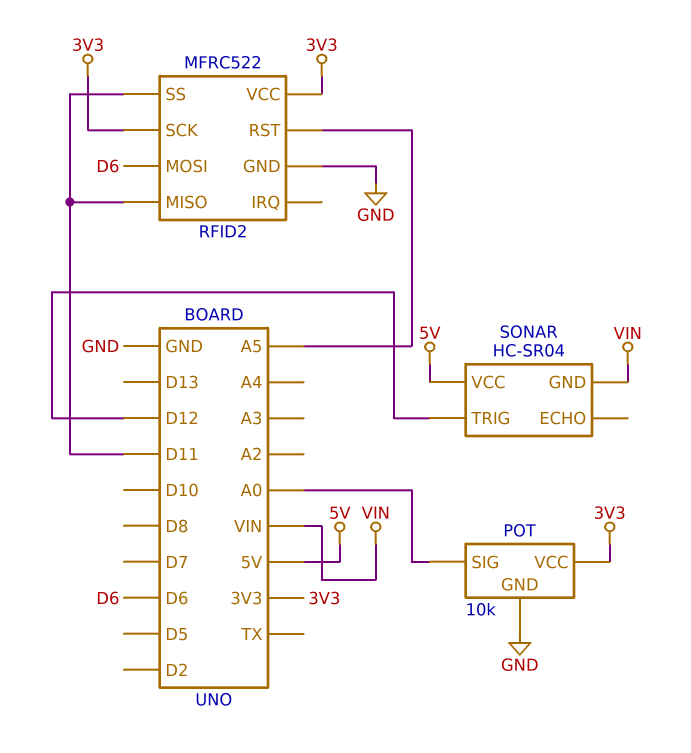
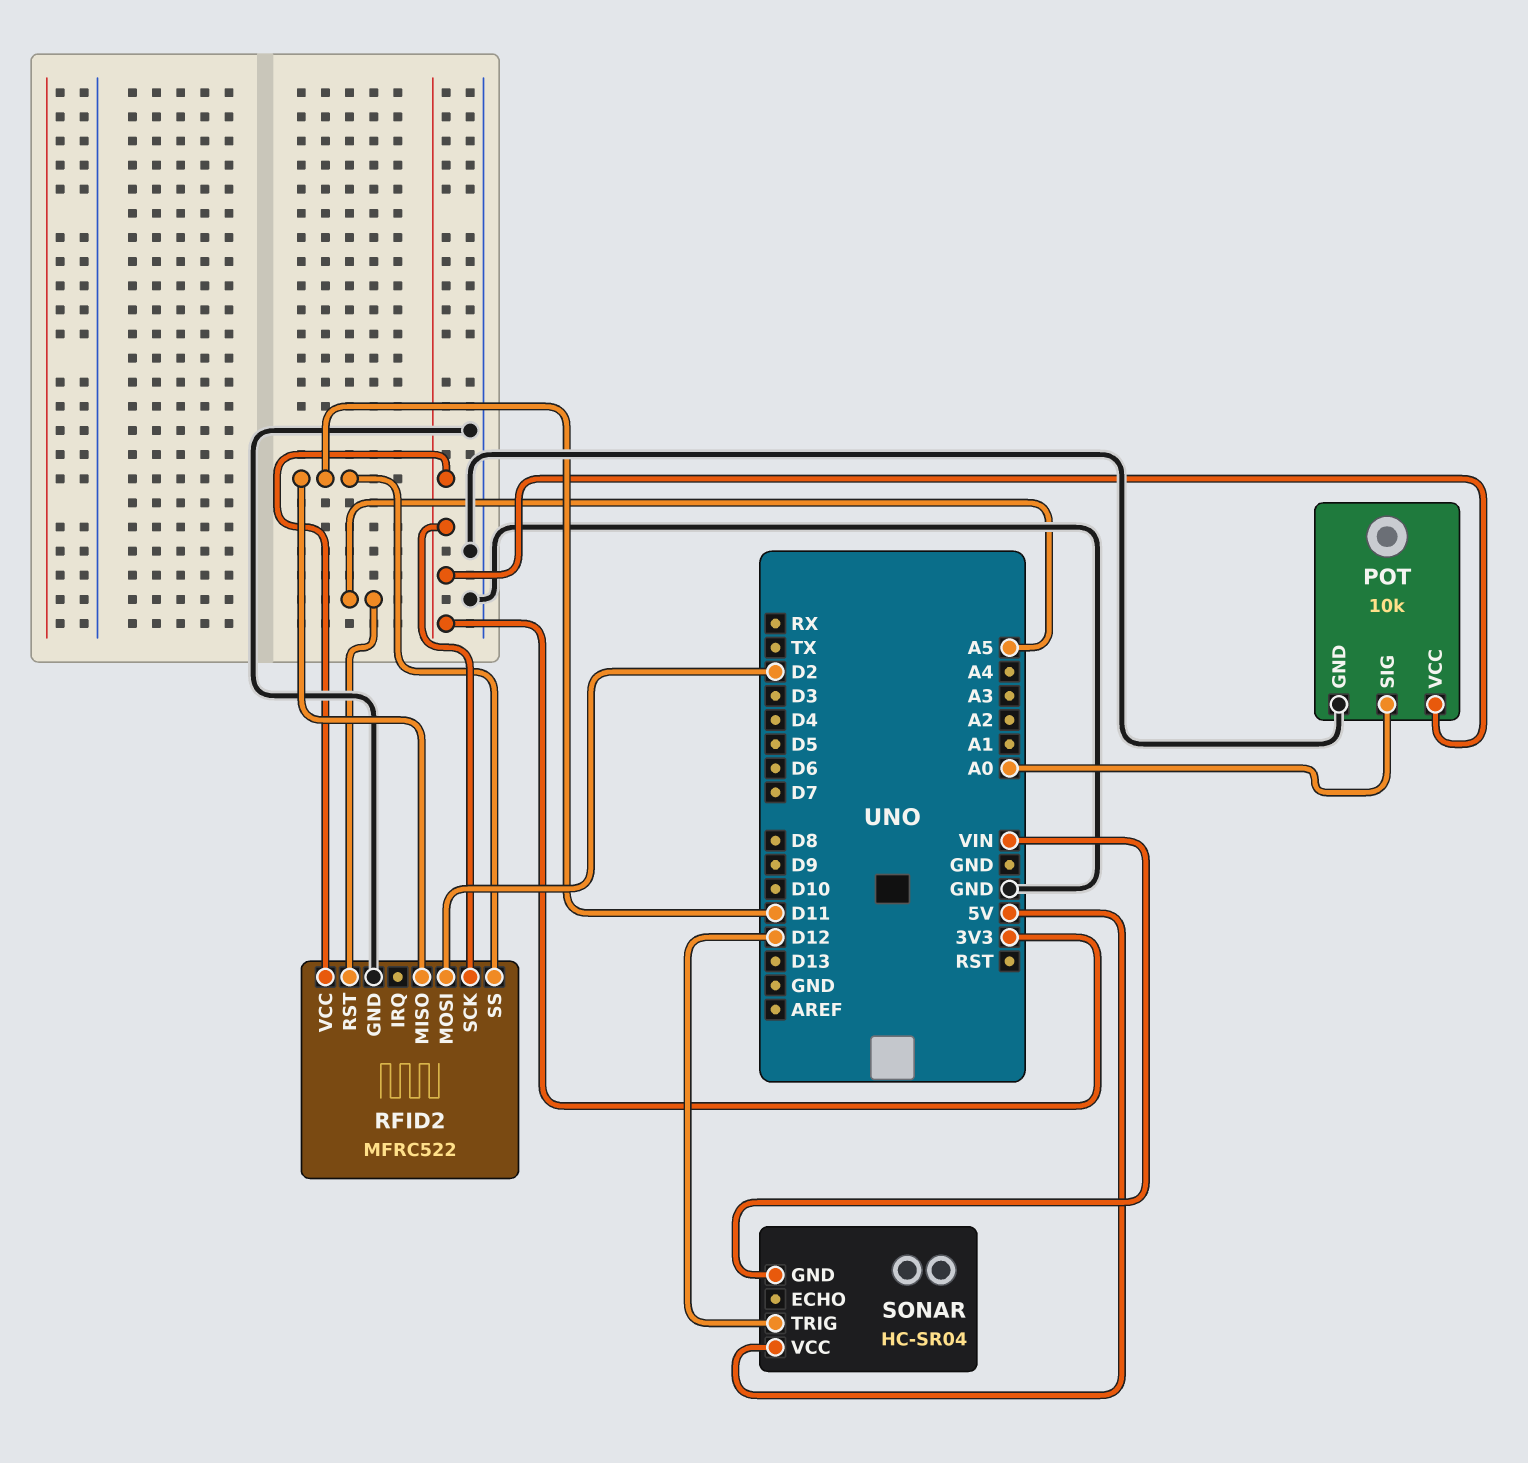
RFID2 pin MOSI: D6 -> D2

